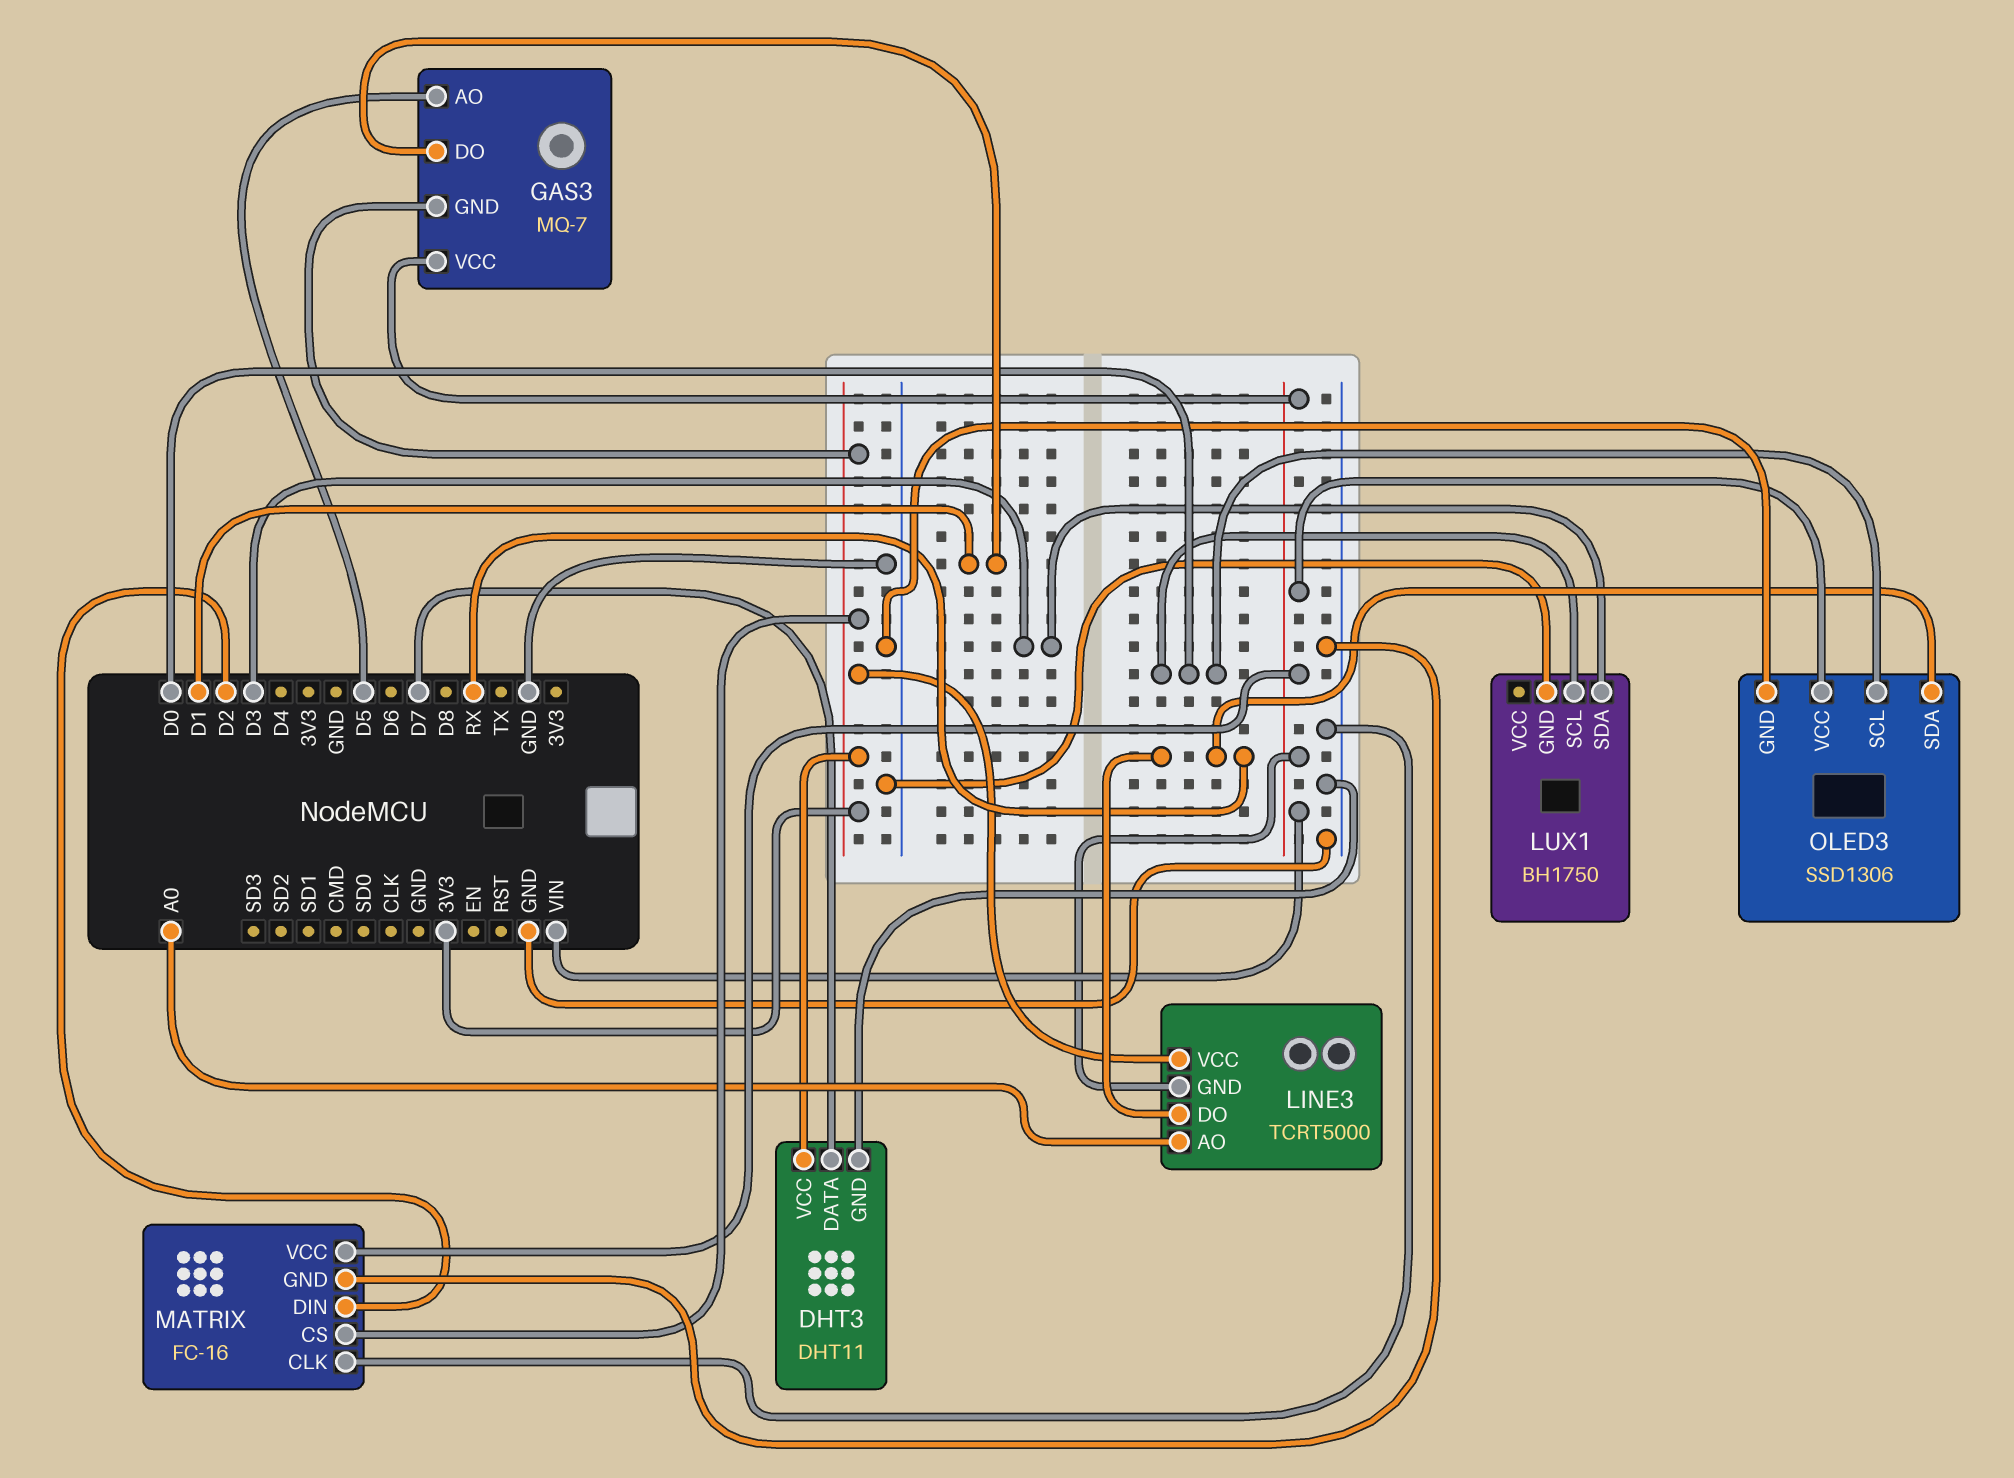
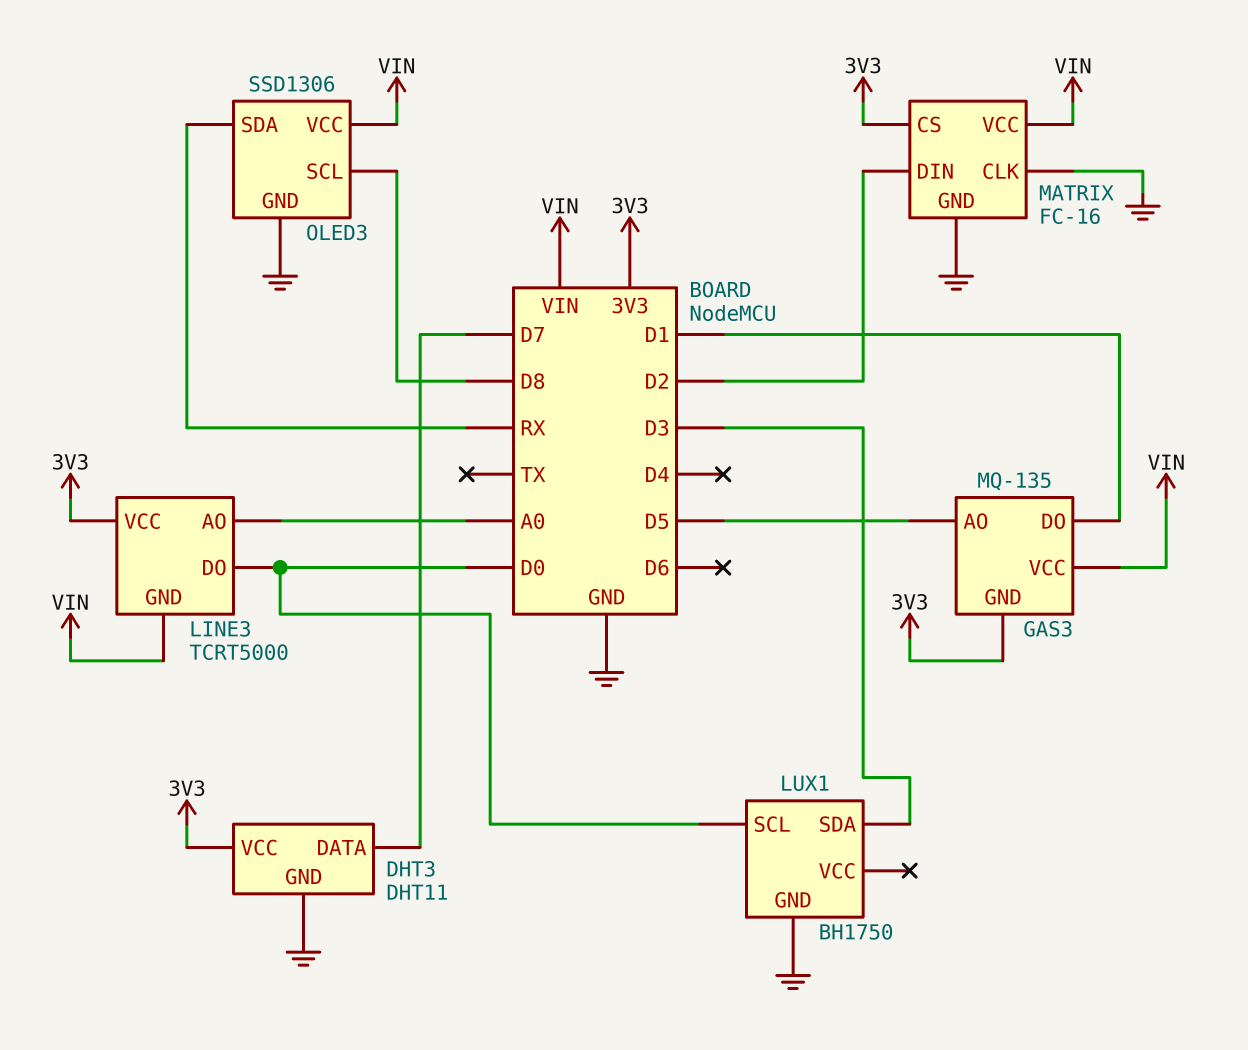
GAS3: MQ-7 -> MQ-135
LINE3 pin DO: RX -> D0
OLED3 pin SCL: D0 -> D8

